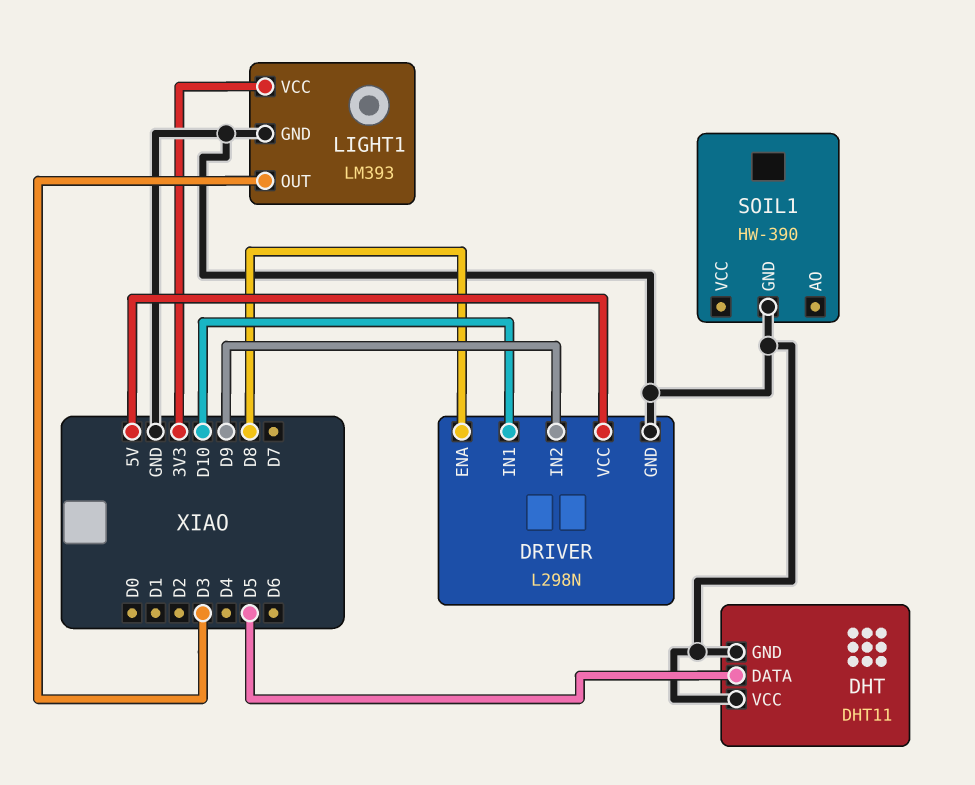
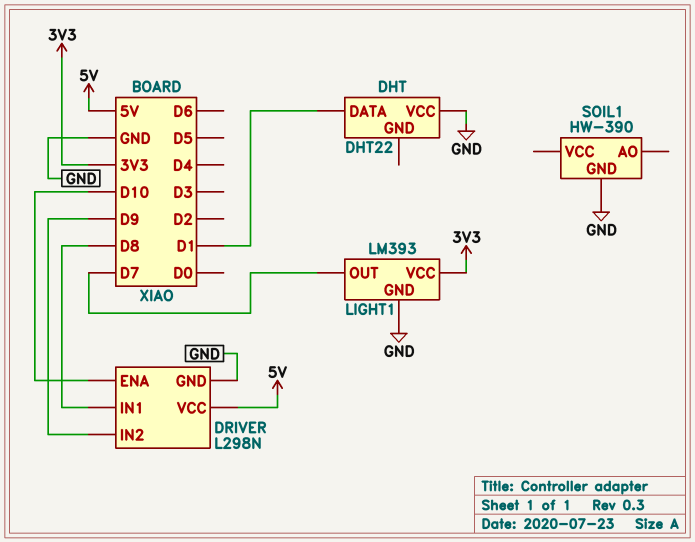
DHT: DHT11 -> DHT22
DHT pin DATA: D5 -> D1
DHT pin GND: GND -> none
DRIVER pin ENA: D8 -> D10
DRIVER pin IN1: D10 -> D8
LIGHT1 pin OUT: D3 -> D7

